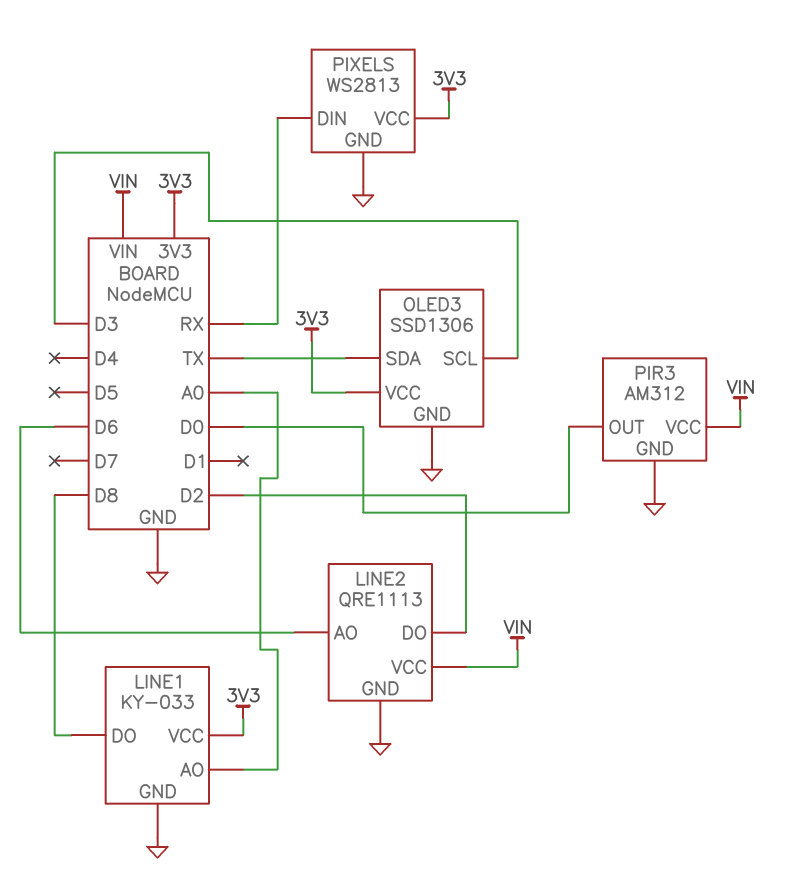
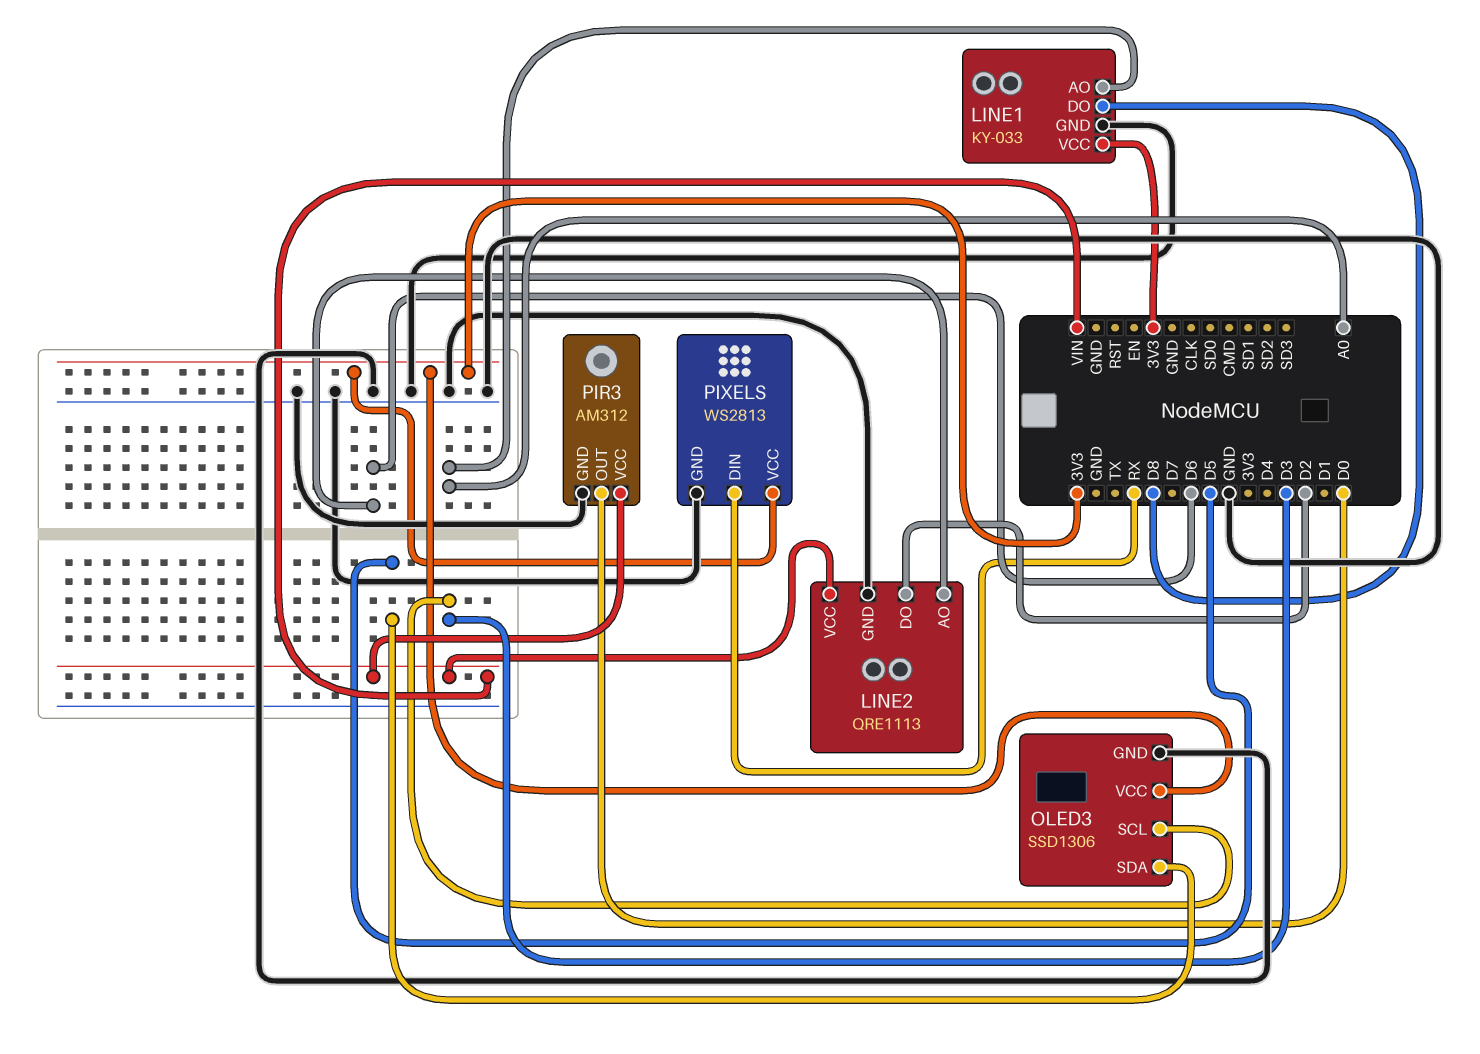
OLED3 pin SDA: TX -> D5

